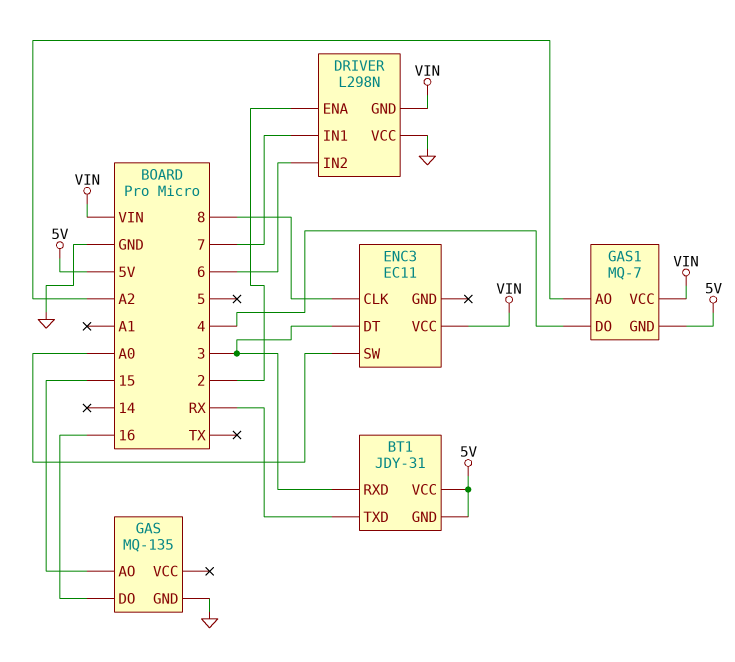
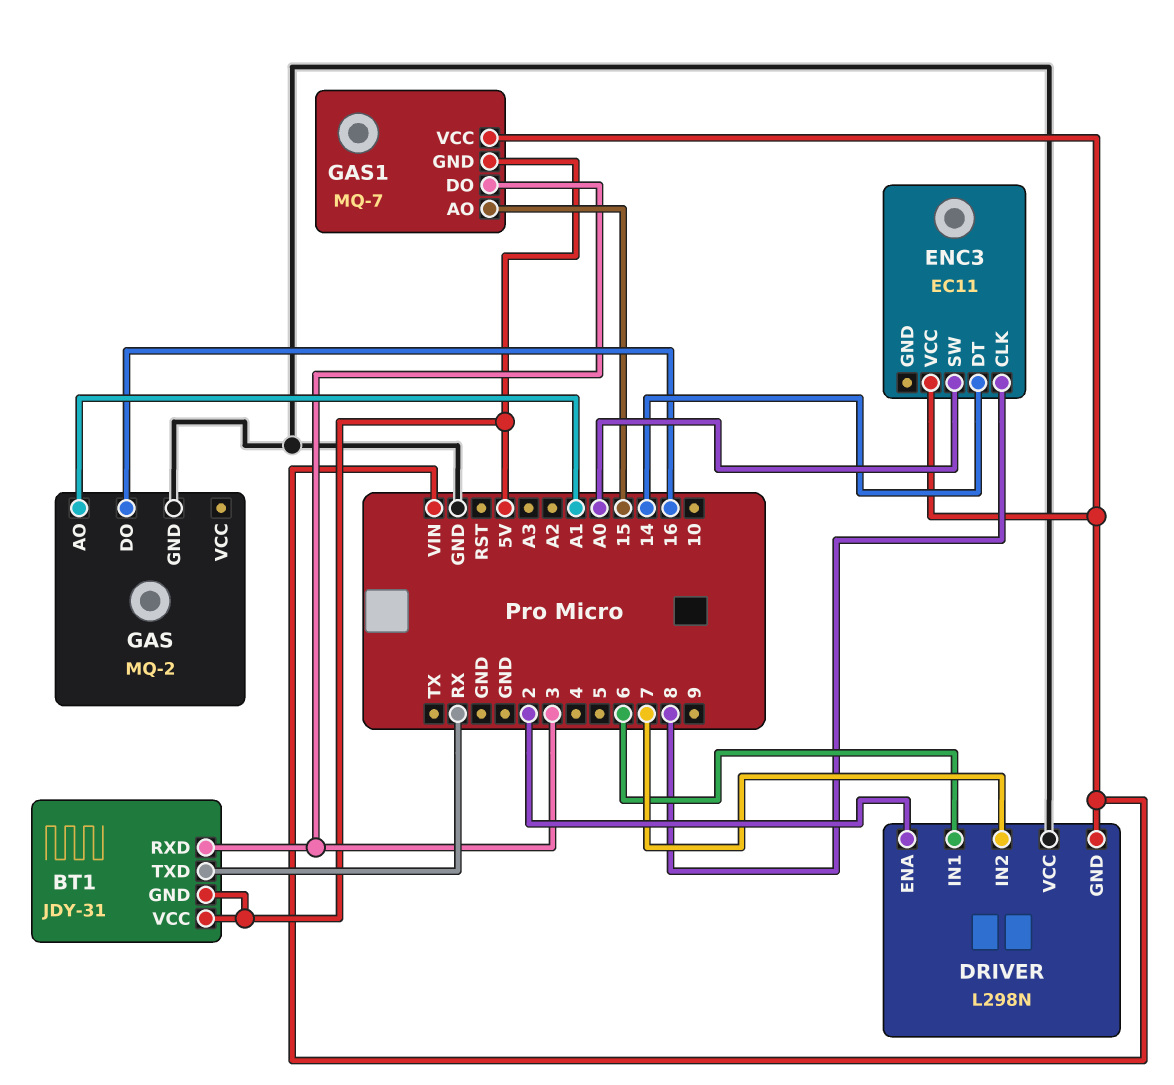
DRIVER pin IN1: 7 -> 6
DRIVER pin IN2: 6 -> 7
ENC3 pin DT: 3 -> 14
GAS: MQ-135 -> MQ-2
GAS pin AO: 15 -> A1
GAS1 pin AO: A2 -> 15
GAS1 pin DO: 4 -> 3

